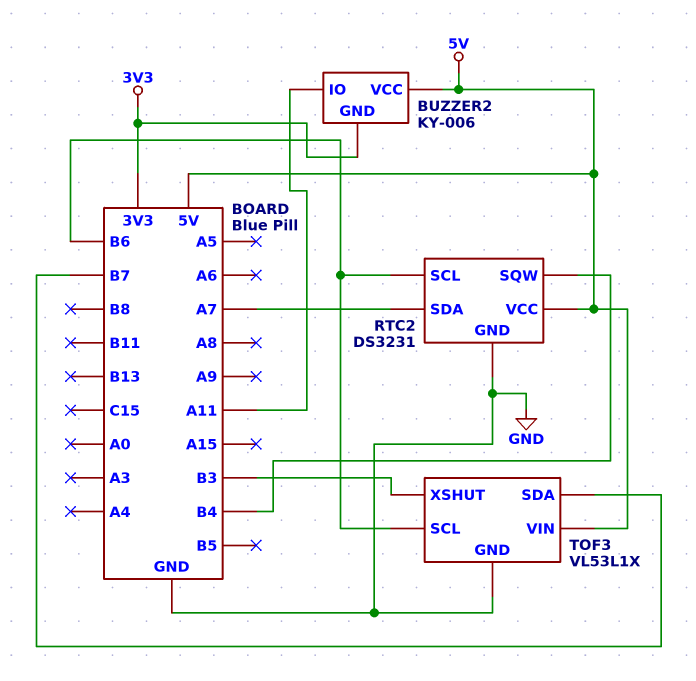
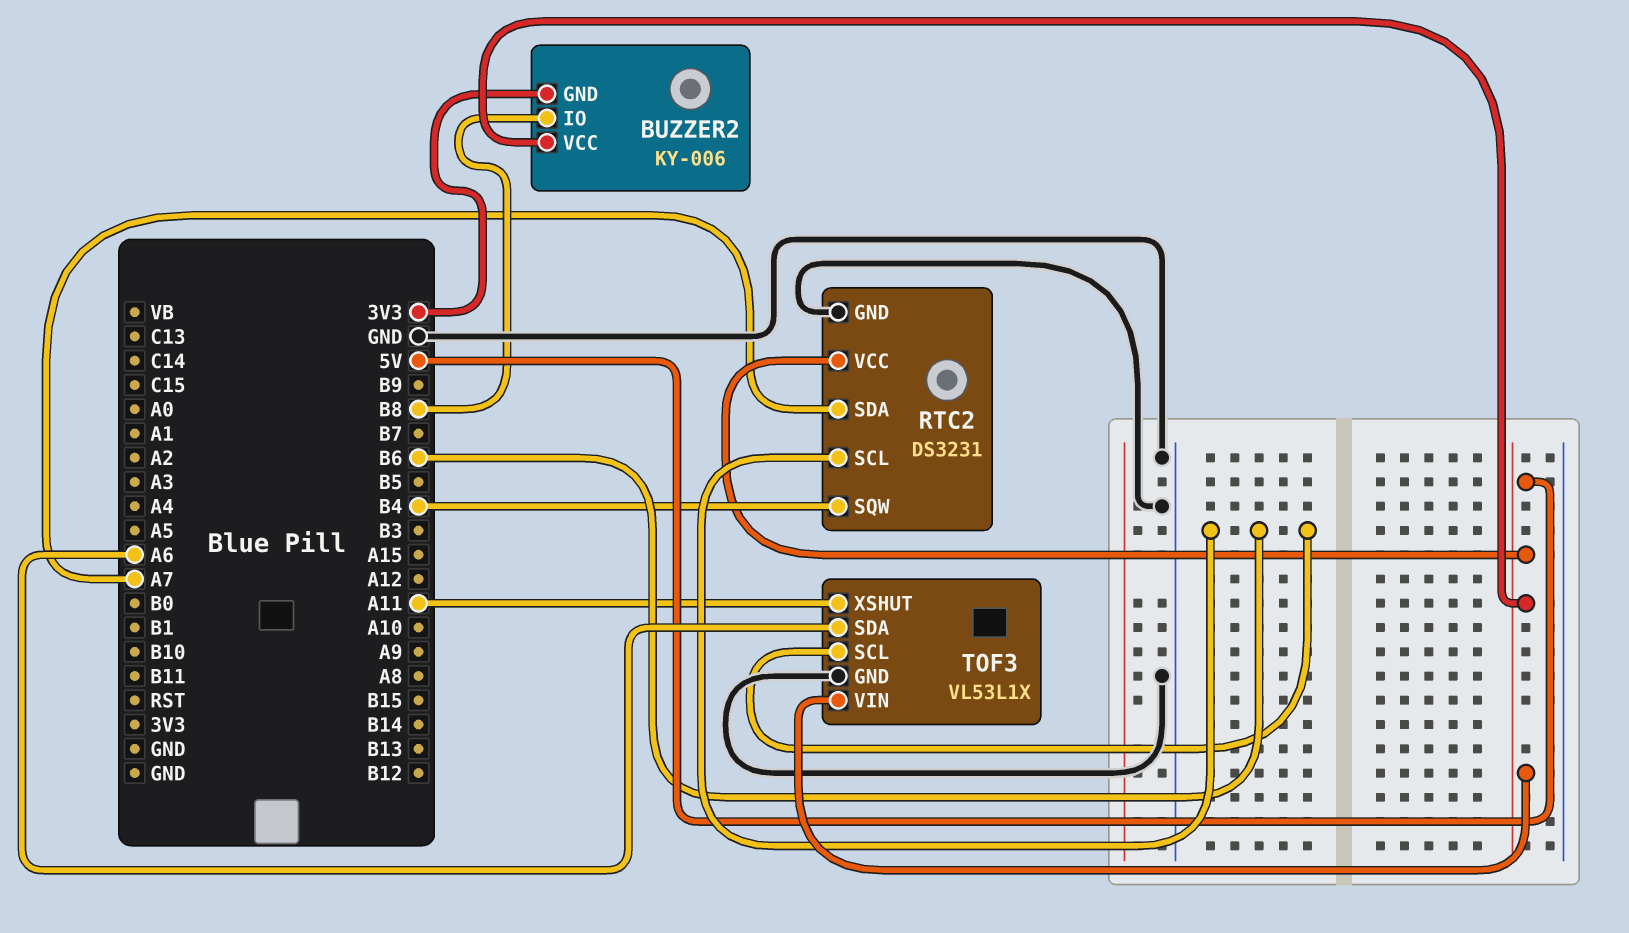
BUZZER2 pin IO: A11 -> B8
TOF3 pin SDA: B7 -> A6
TOF3 pin XSHUT: B3 -> A11

